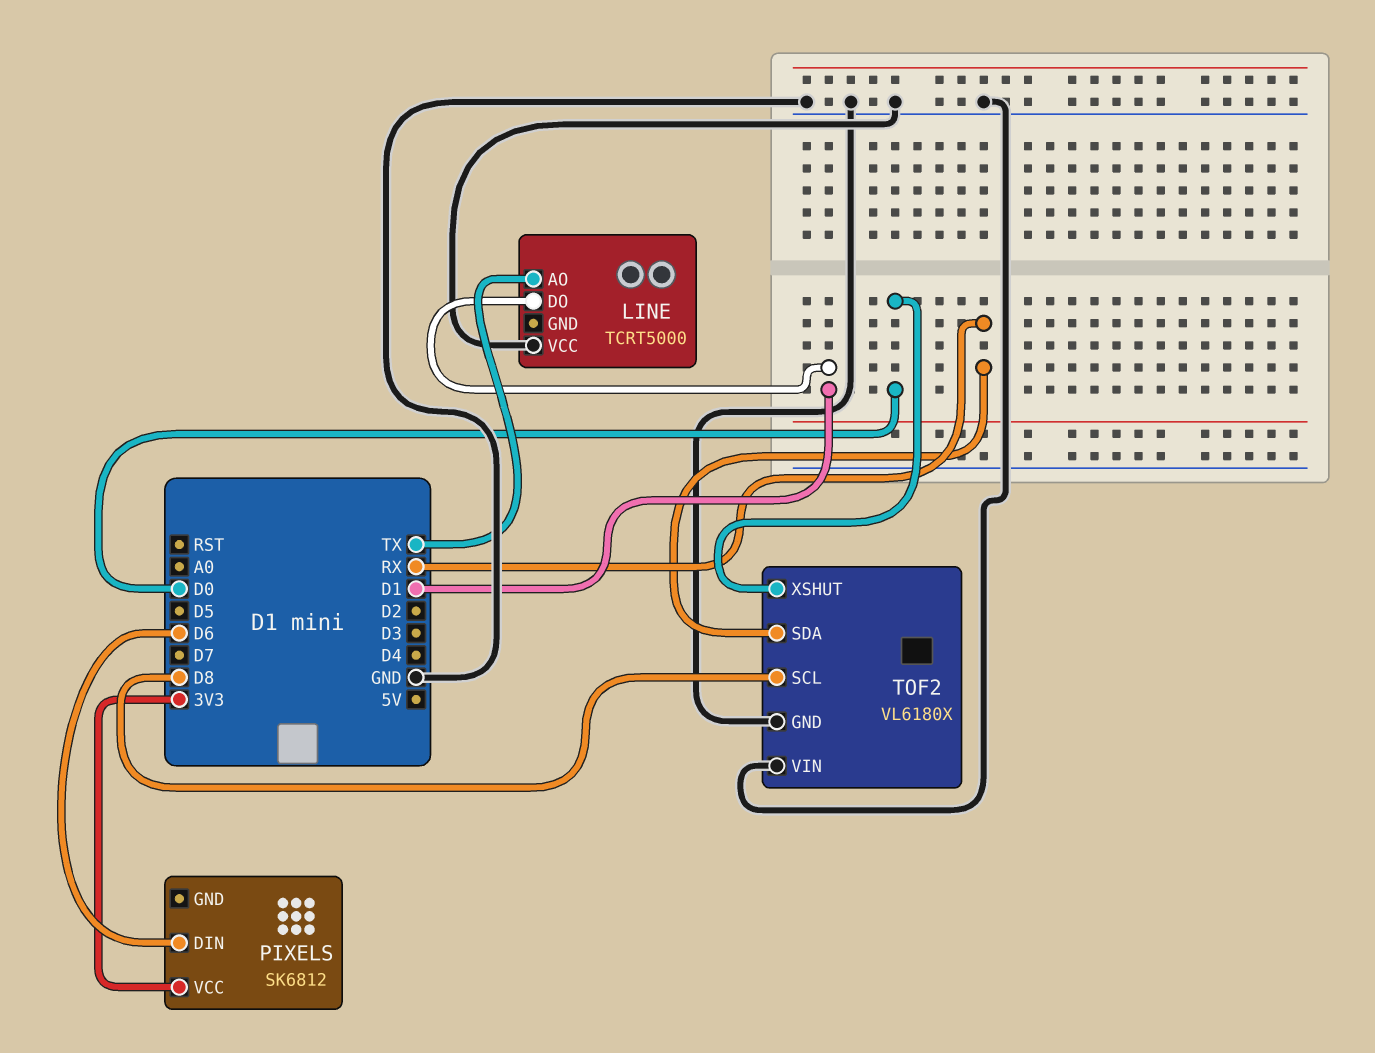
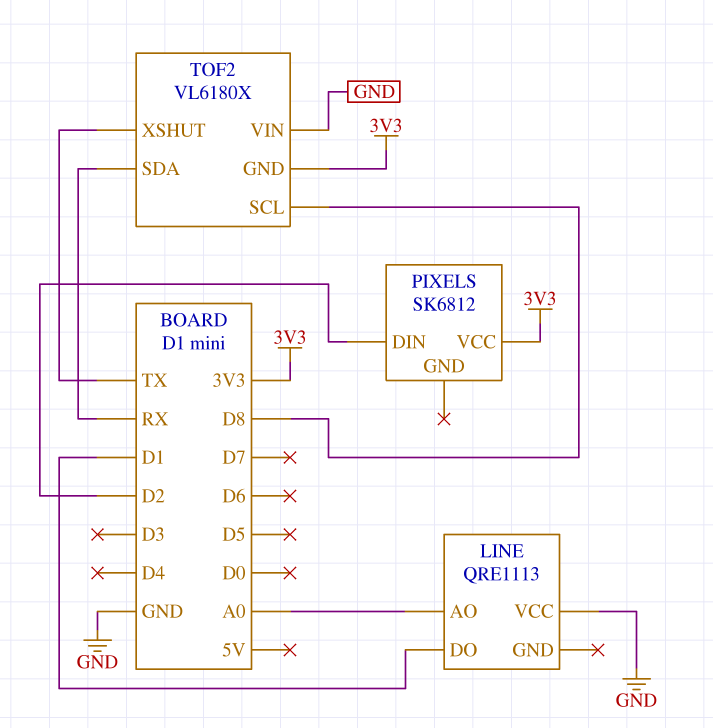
LINE: TCRT5000 -> QRE1113
LINE pin AO: TX -> A0
PIXELS pin DIN: D6 -> D2
TOF2 pin GND: GND -> 3V3
TOF2 pin XSHUT: D0 -> TX

